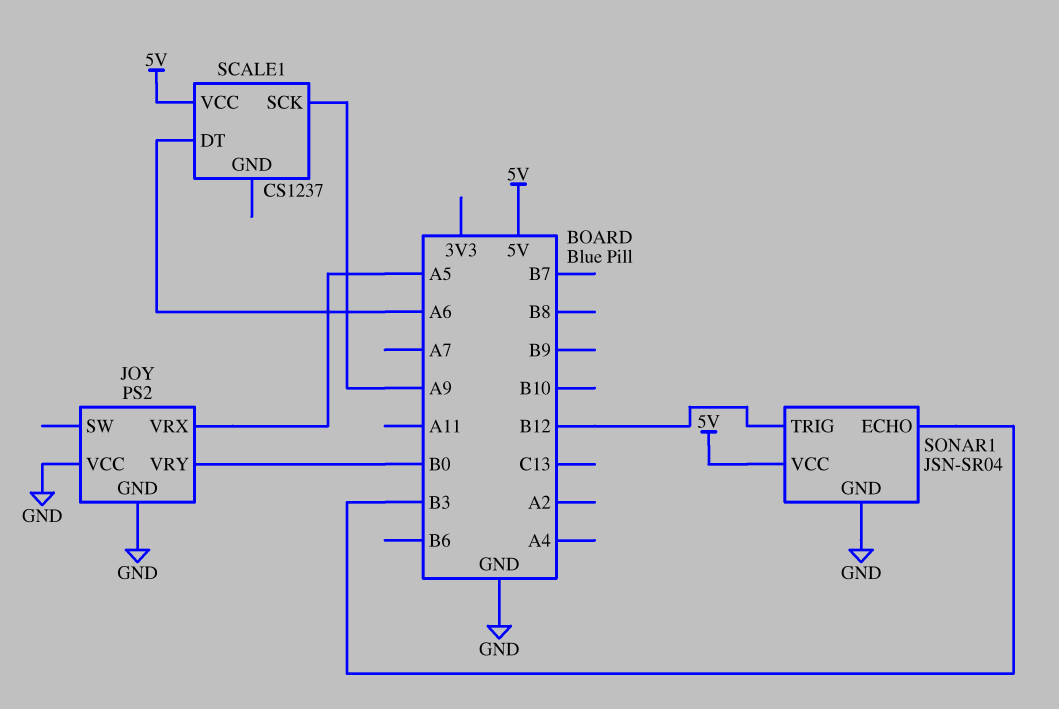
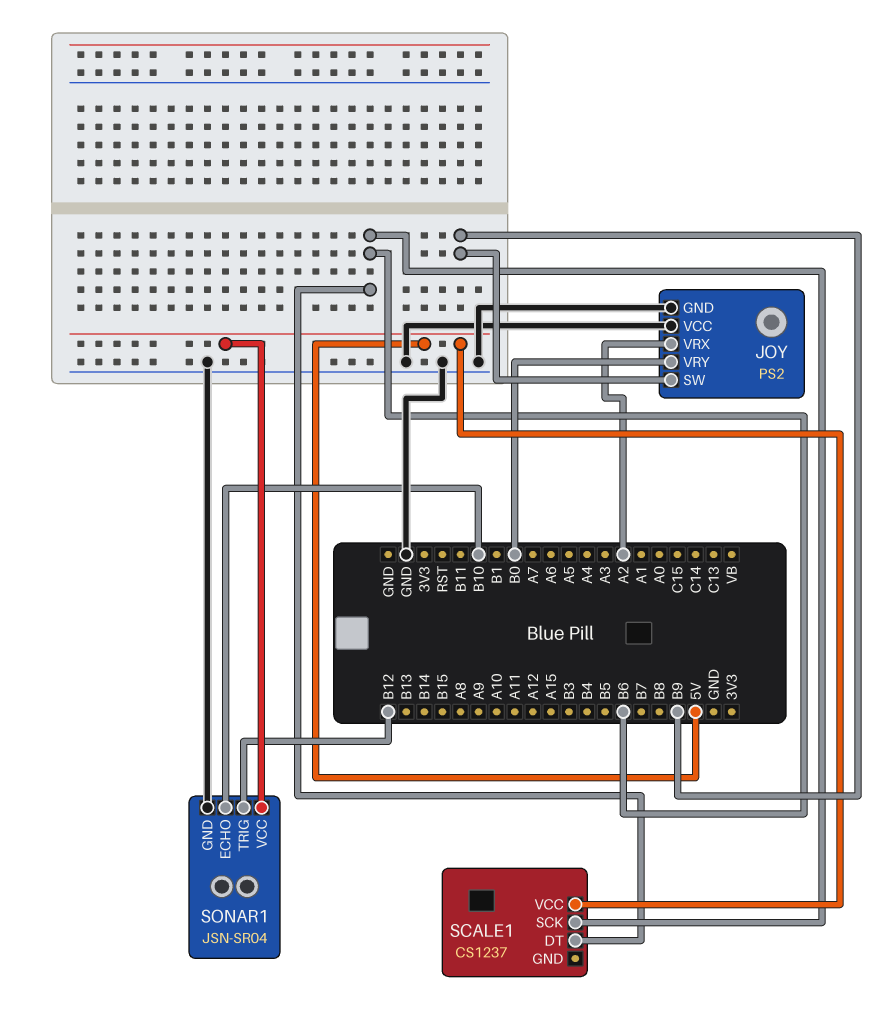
JOY pin SW: none -> B9
JOY pin VRX: A5 -> A2
SCALE1 pin DT: A6 -> B6
SCALE1 pin SCK: A9 -> B6
SONAR1 pin ECHO: B3 -> B10

